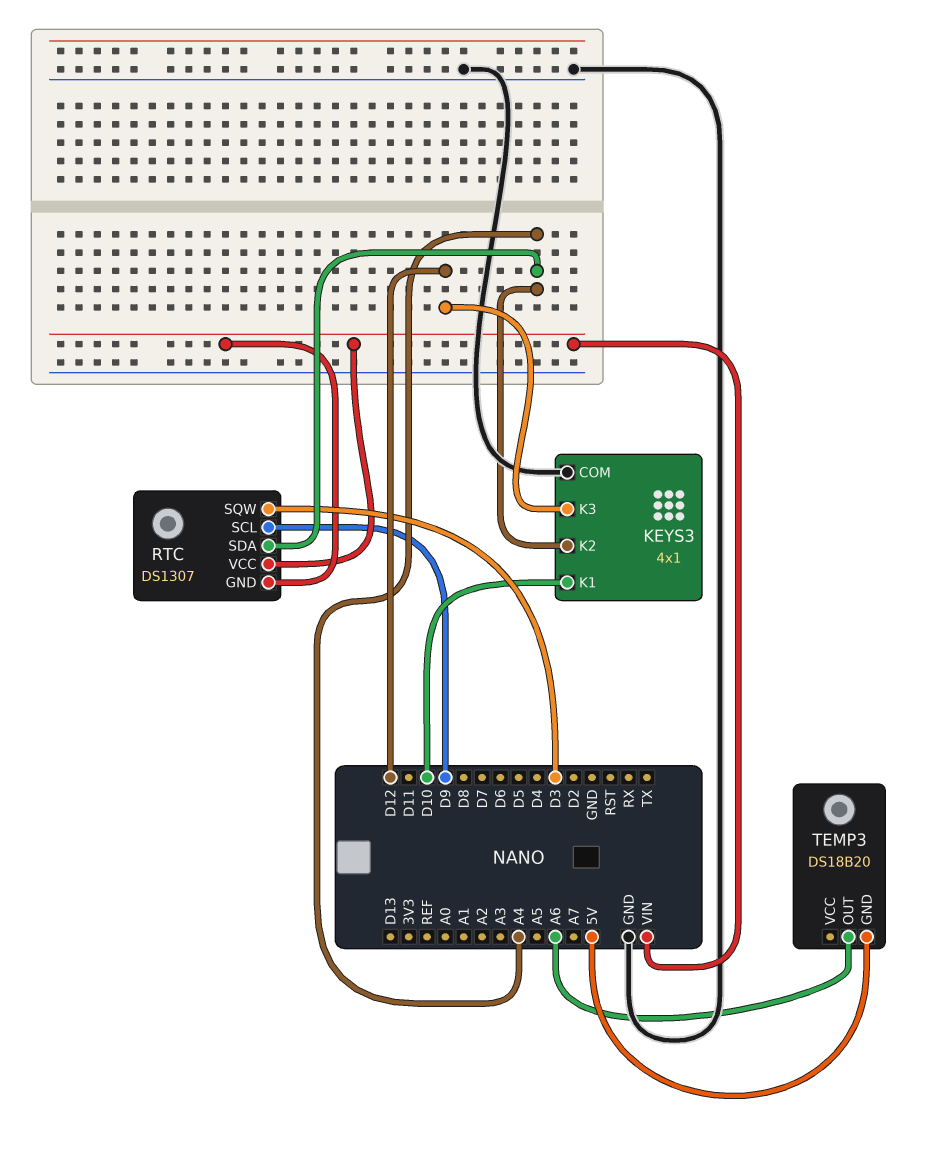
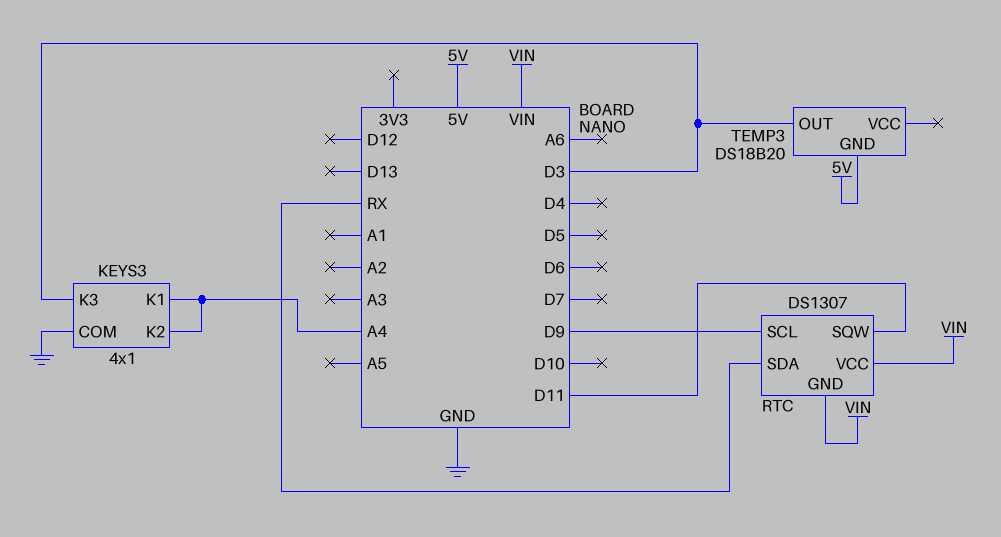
KEYS3 pin K1: D10 -> A4
KEYS3 pin K3: D12 -> D3
RTC pin SDA: A4 -> RX
RTC pin SQW: D3 -> D11
TEMP3 pin OUT: A6 -> D3

